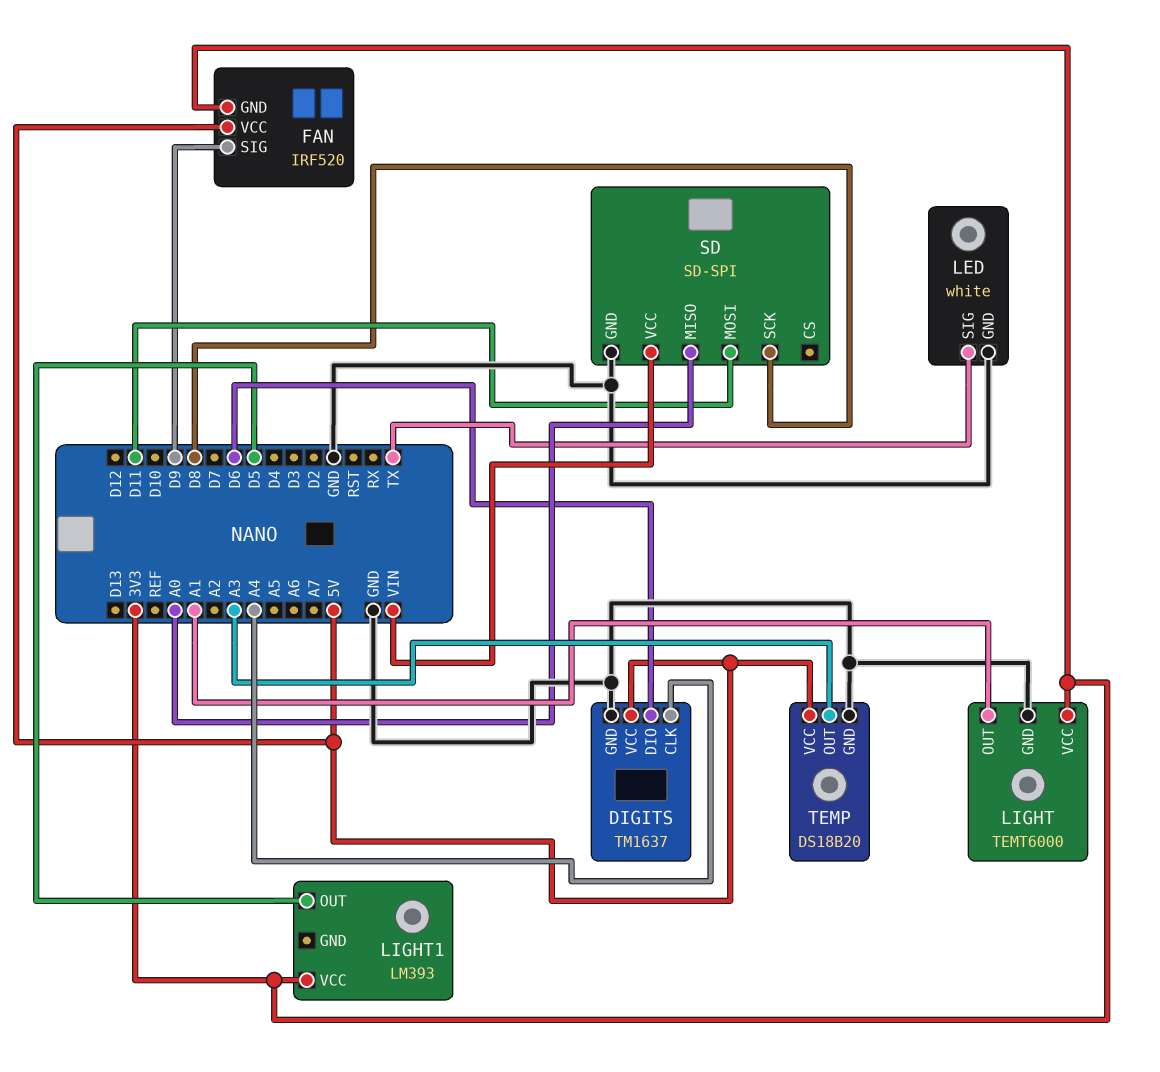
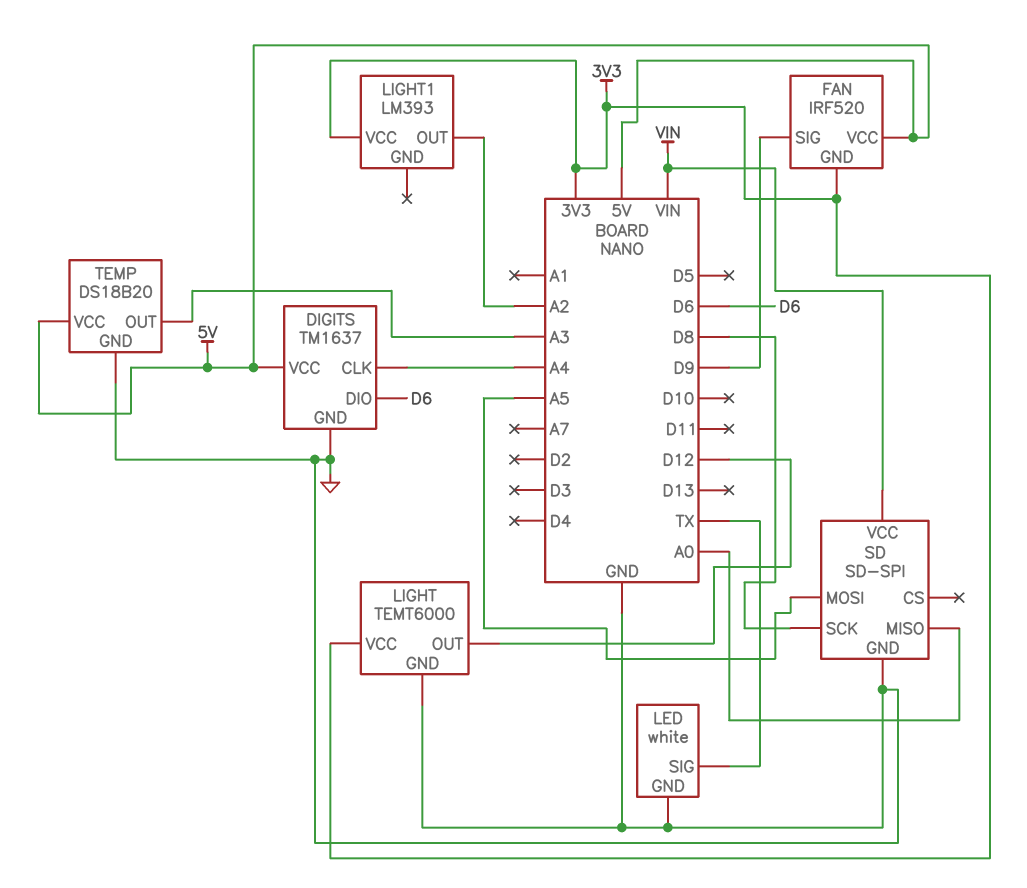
LIGHT pin OUT: A1 -> D12
LIGHT1 pin OUT: D5 -> A2
SD pin MOSI: D11 -> A5

